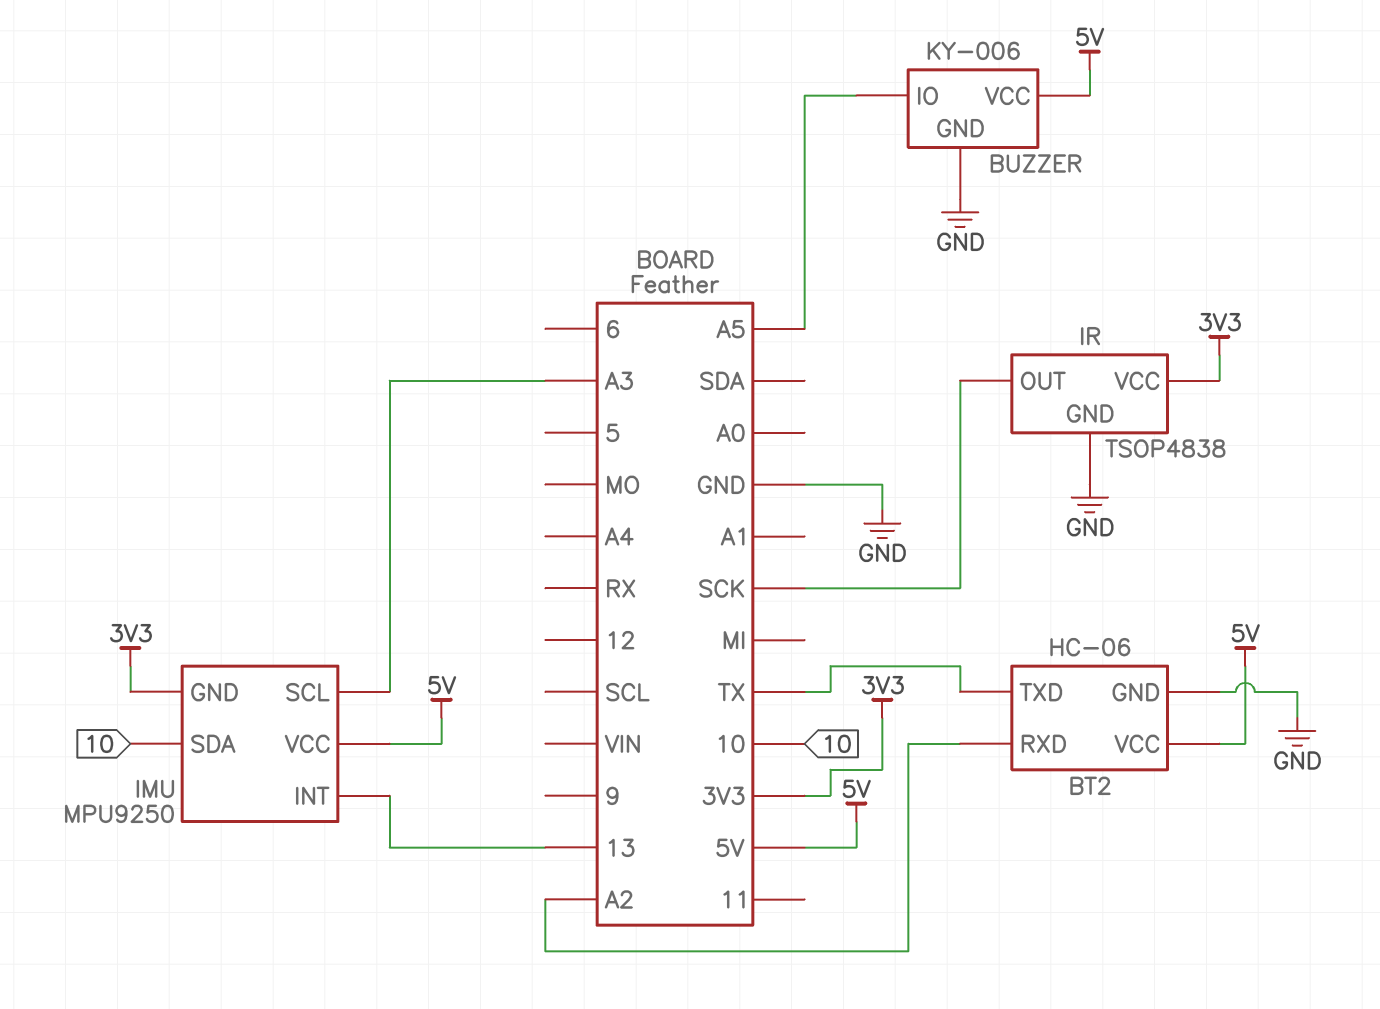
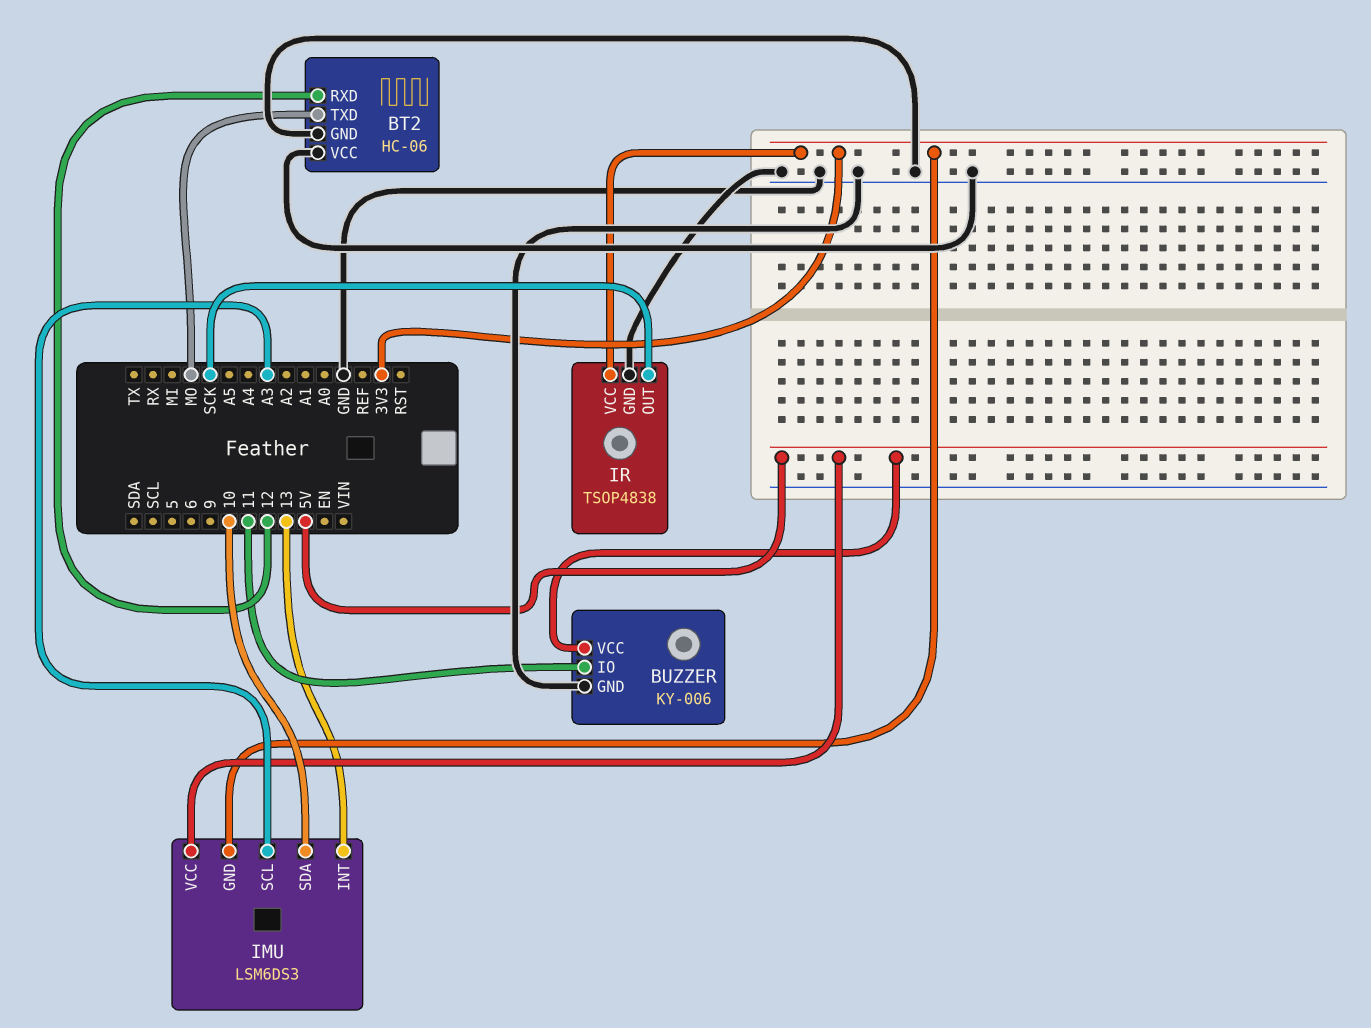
BT2 pin RXD: A2 -> 12
BT2 pin TXD: TX -> MO
BT2 pin VCC: 5V -> GND
BUZZER pin IO: A5 -> 11
IMU: MPU9250 -> LSM6DS3

